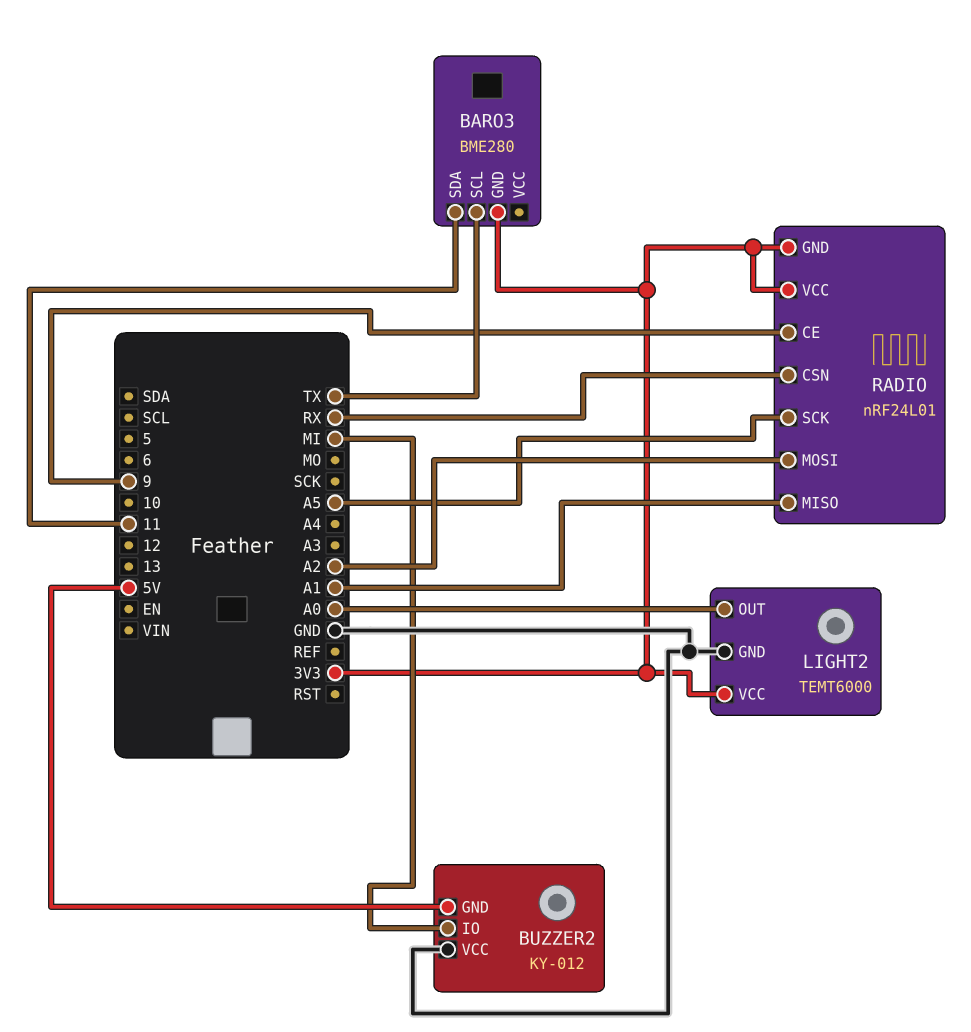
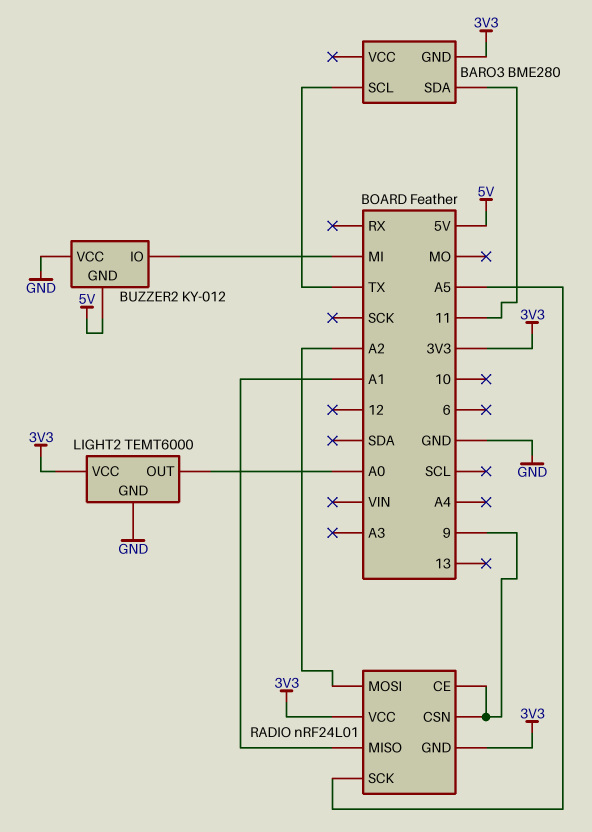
RADIO pin CSN: RX -> 9

